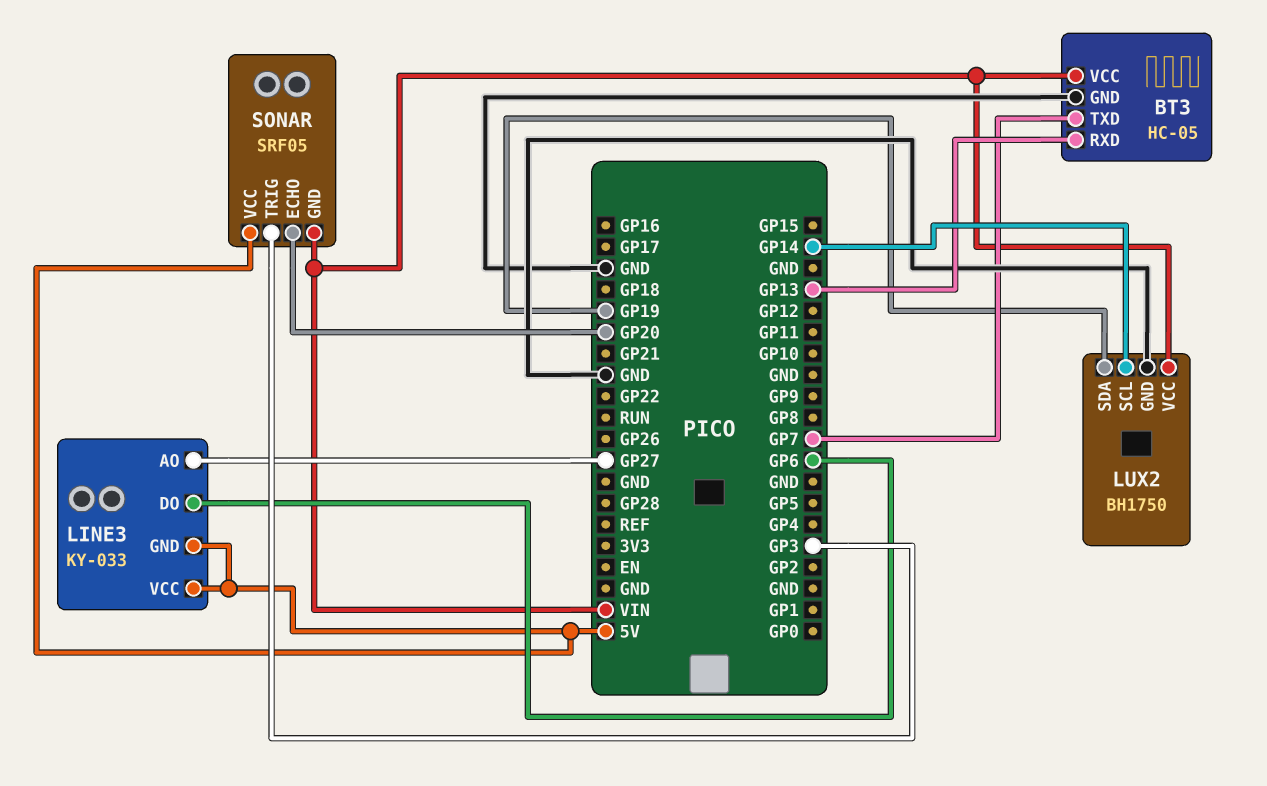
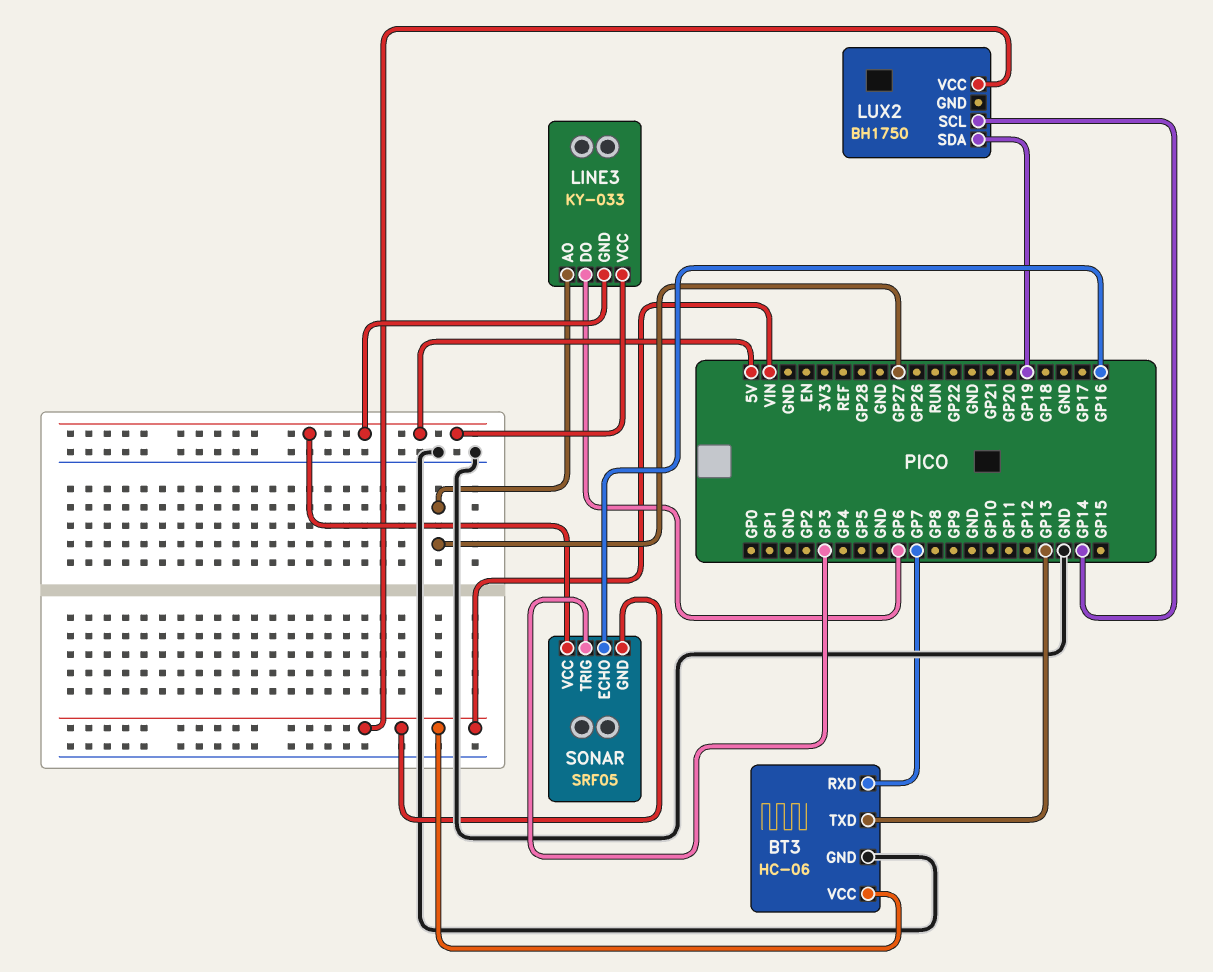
BT3: HC-05 -> HC-06
BT3 pin RXD: GP13 -> GP7
BT3 pin TXD: GP7 -> GP13
LUX2 pin GND: GND -> none
SONAR pin ECHO: GP20 -> GP16

